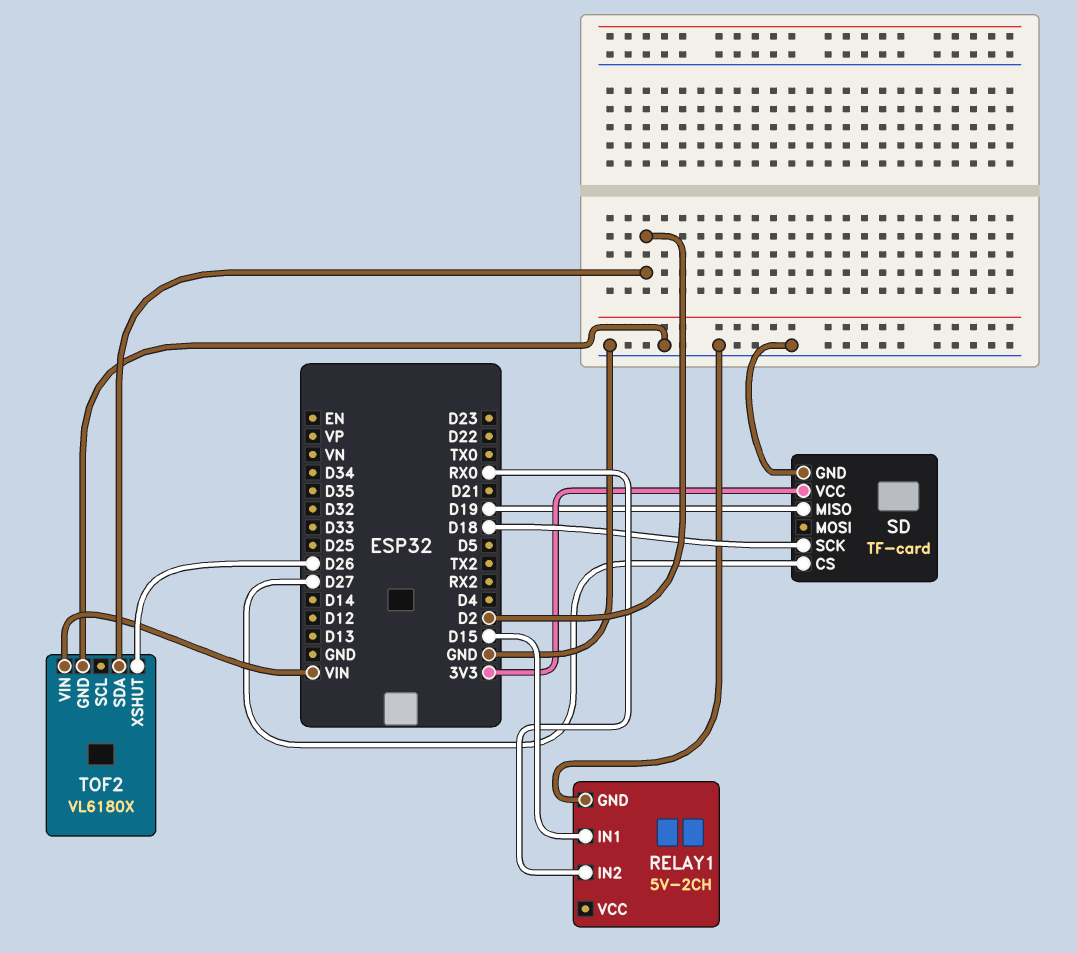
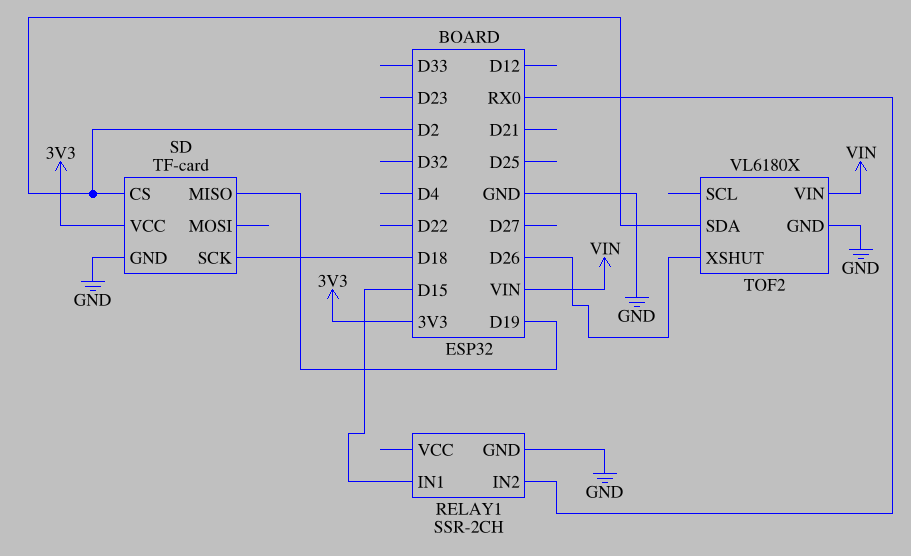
RELAY1: 5V-2CH -> SSR-2CH
SD pin CS: D27 -> D2

